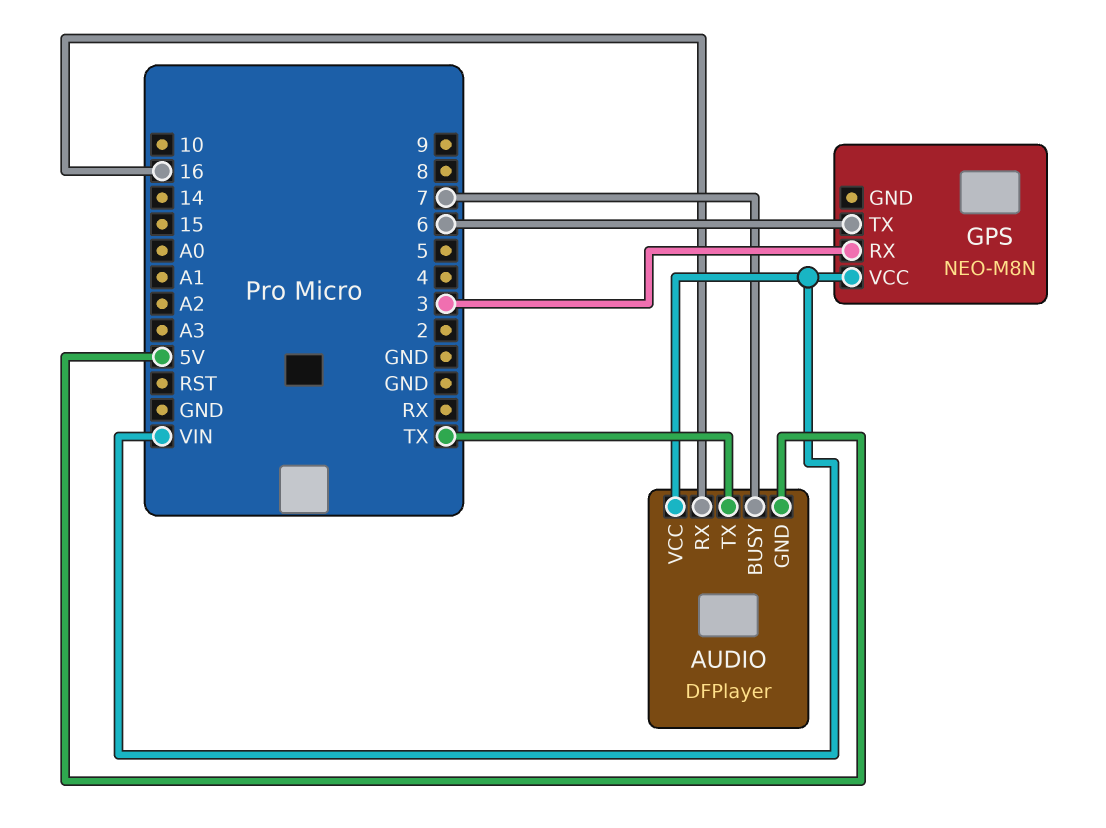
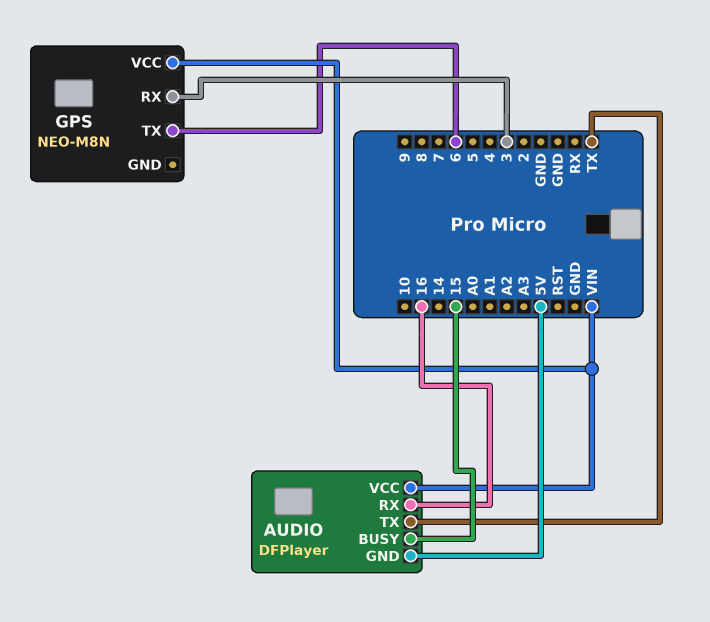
AUDIO pin BUSY: 7 -> 15

